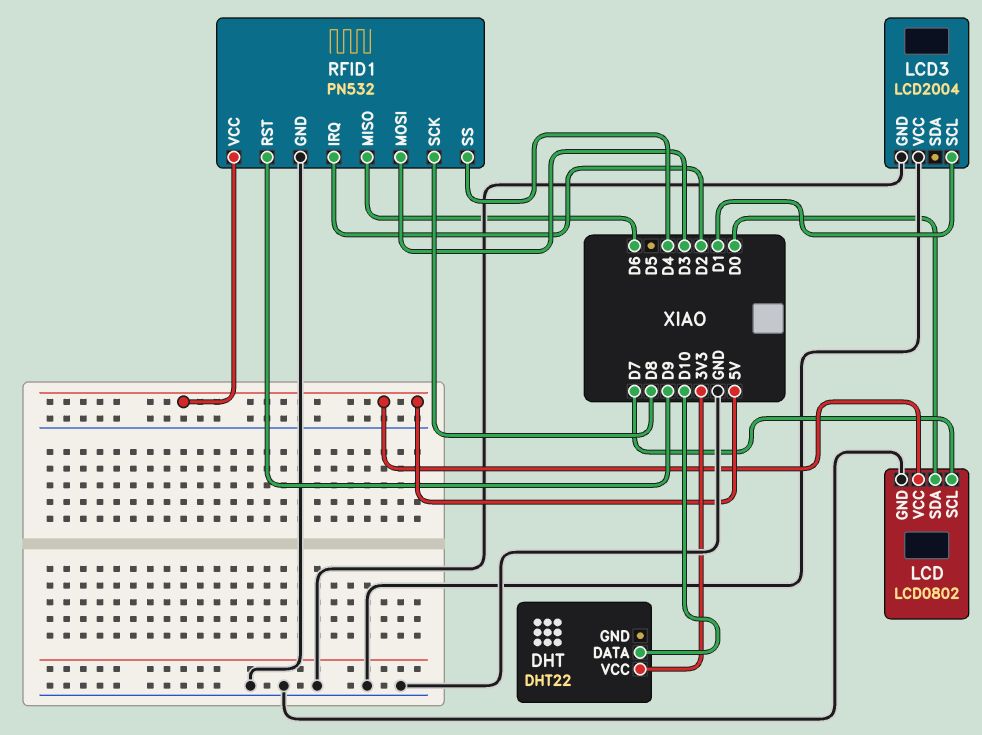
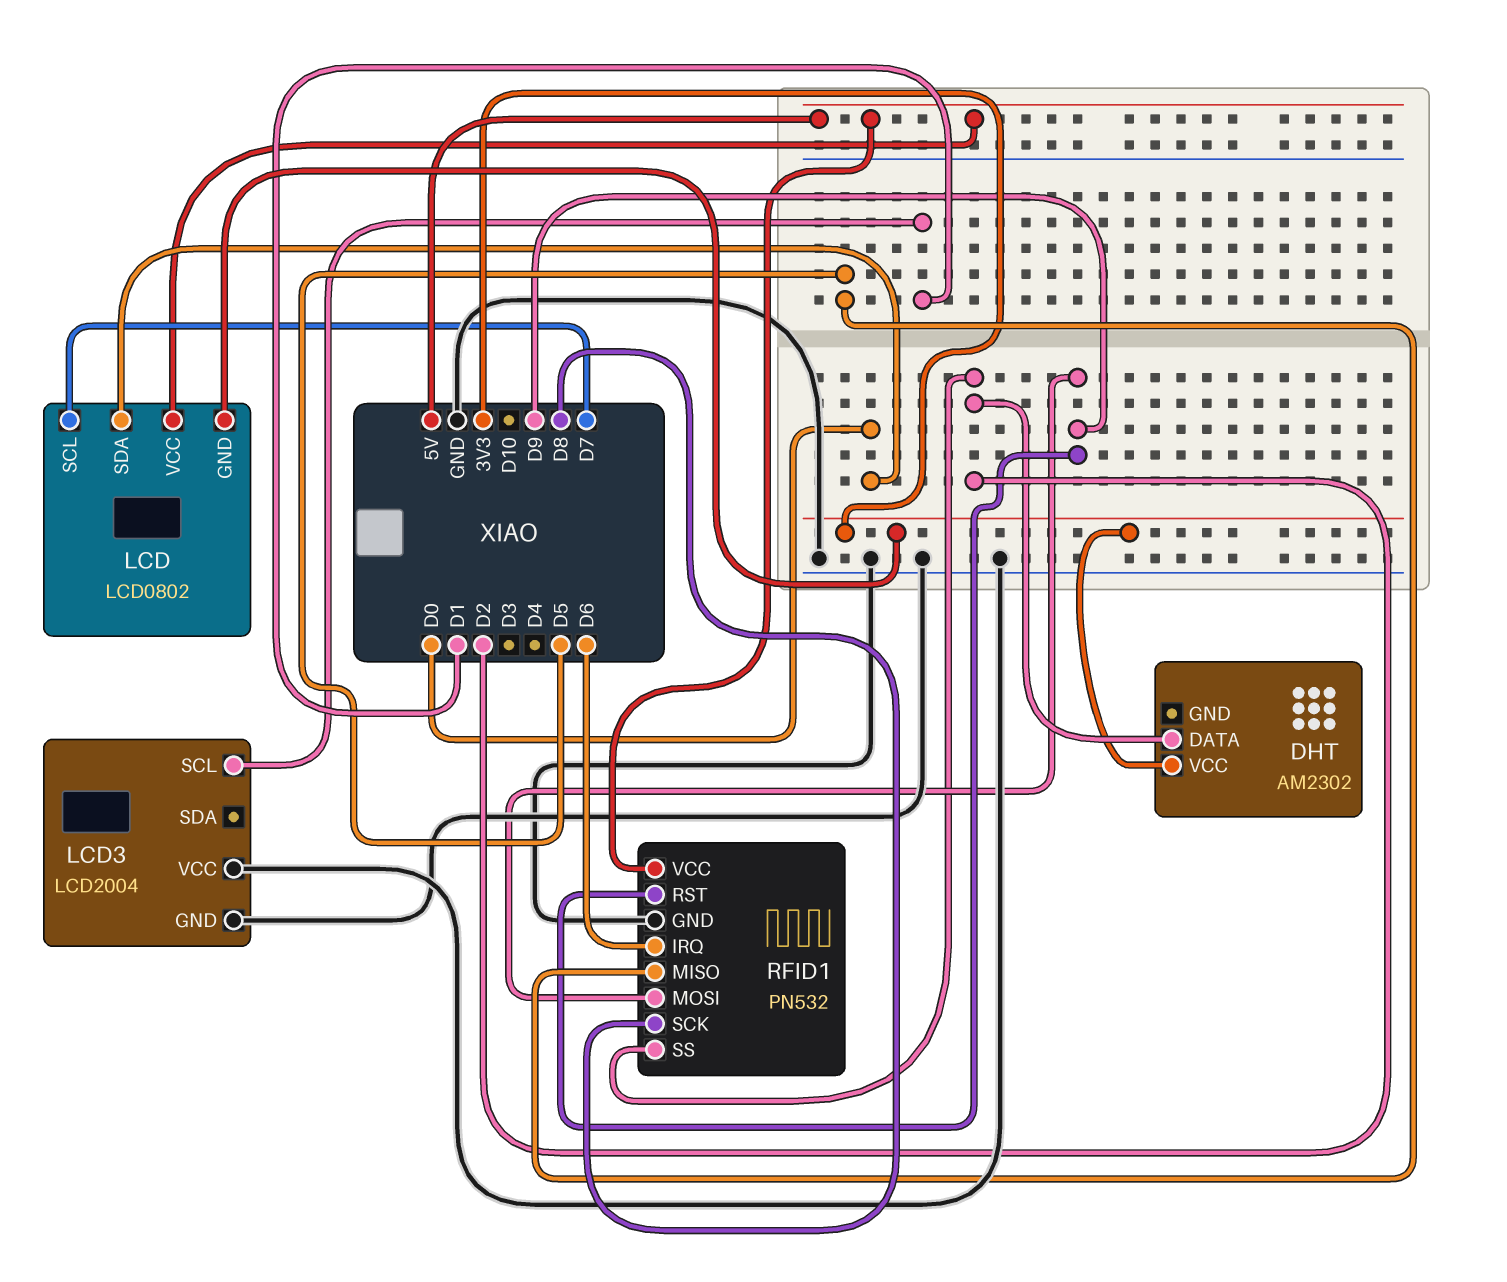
DHT: DHT22 -> AM2302
DHT pin DATA: D10 -> D2
LCD pin GND: GND -> 3V3
RFID1 pin IRQ: D2 -> D6
RFID1 pin MISO: D6 -> D5
RFID1 pin MOSI: D3 -> D9
RFID1 pin SS: D4 -> D2

